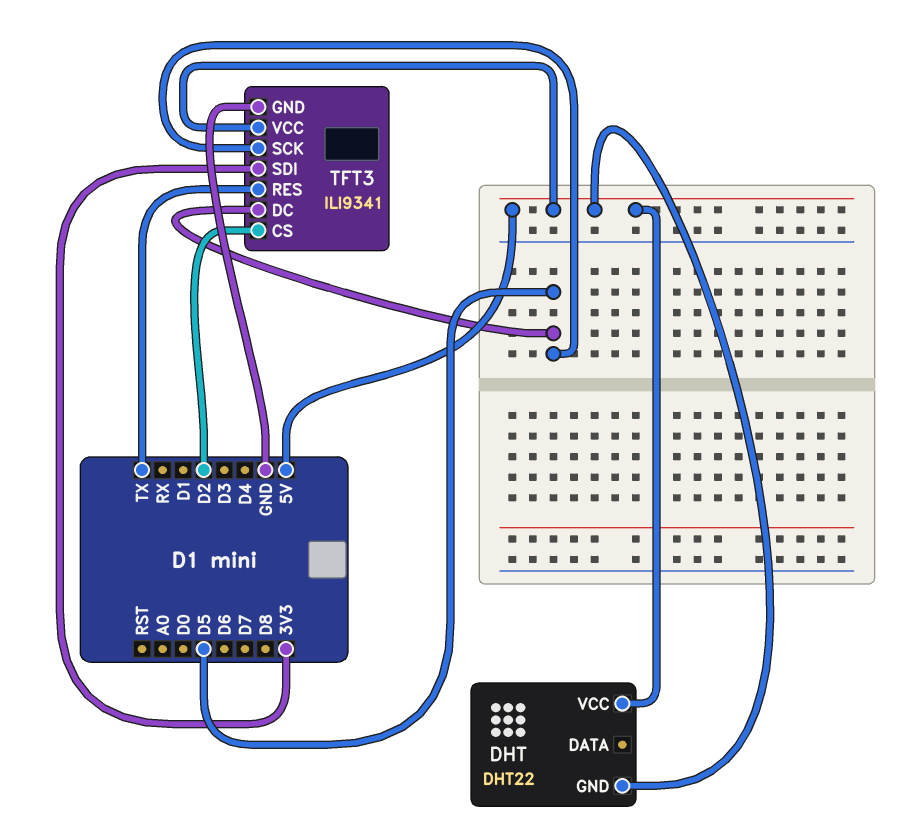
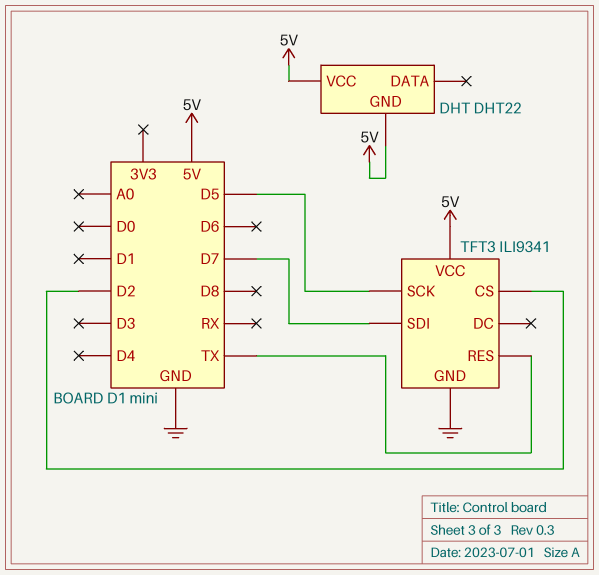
TFT3 pin DC: D5 -> none
TFT3 pin SDI: 3V3 -> D7

